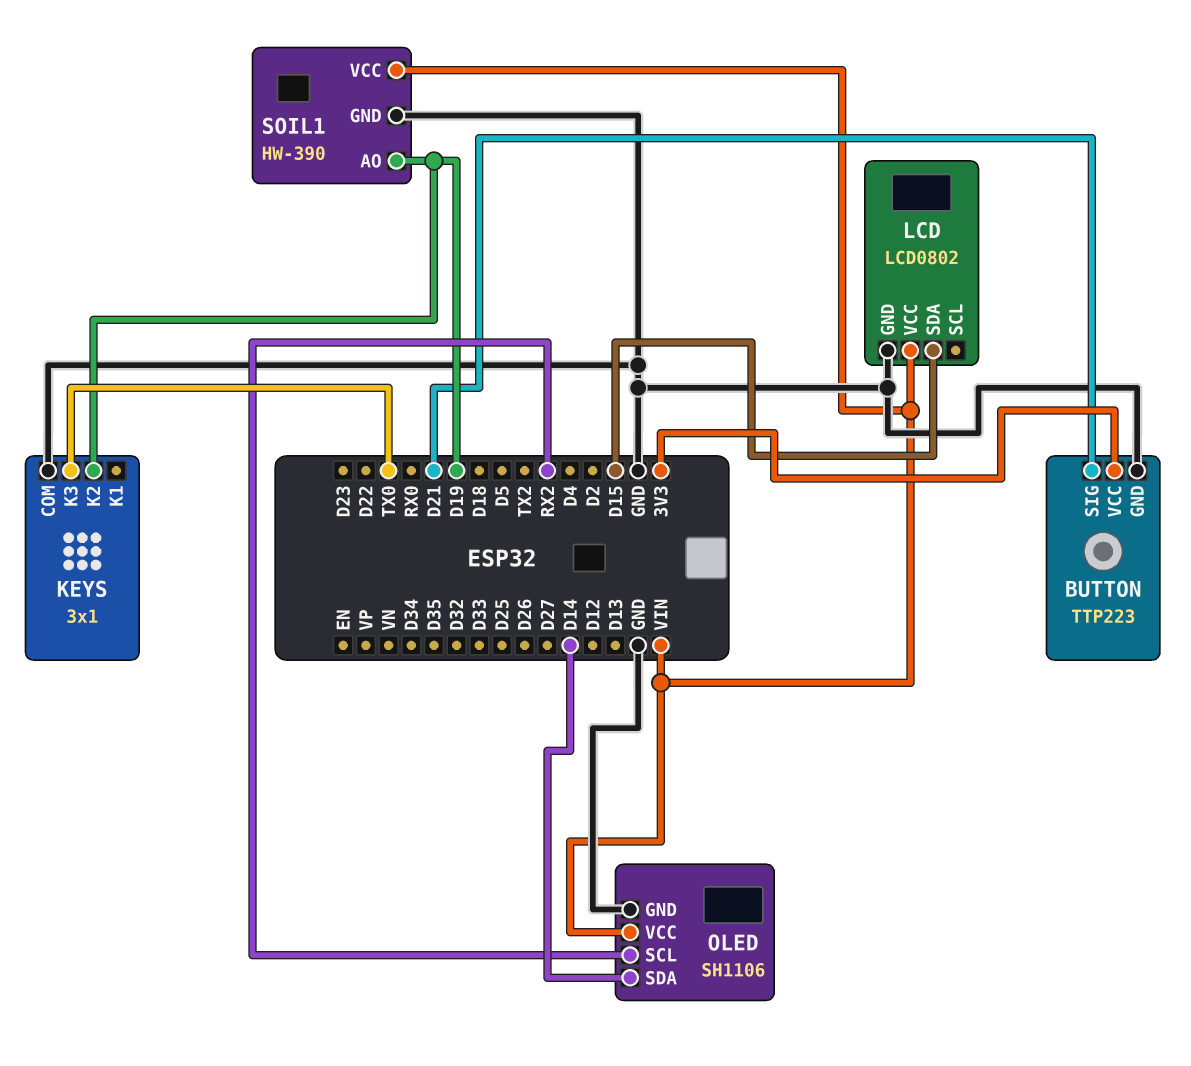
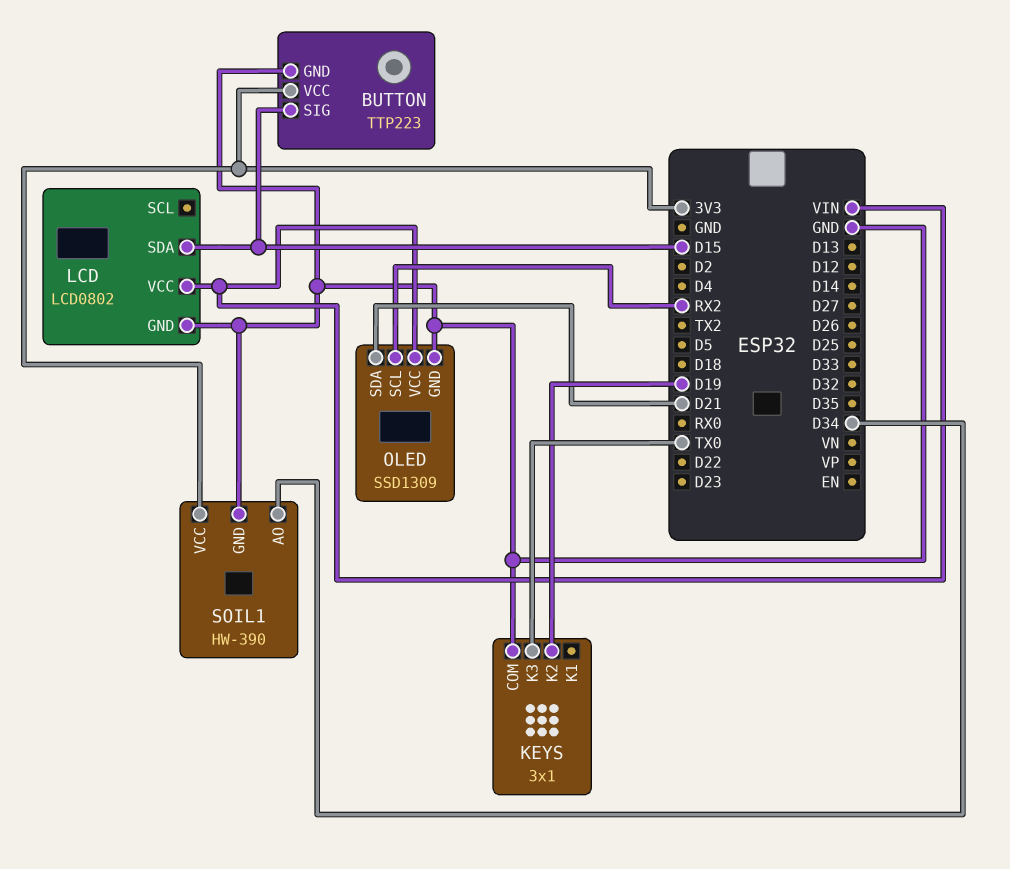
BUTTON pin SIG: D21 -> D15
OLED: SH1106 -> SSD1309
OLED pin SDA: D14 -> D21
SOIL1 pin AO: D19 -> D34
SOIL1 pin VCC: VIN -> 3V3

